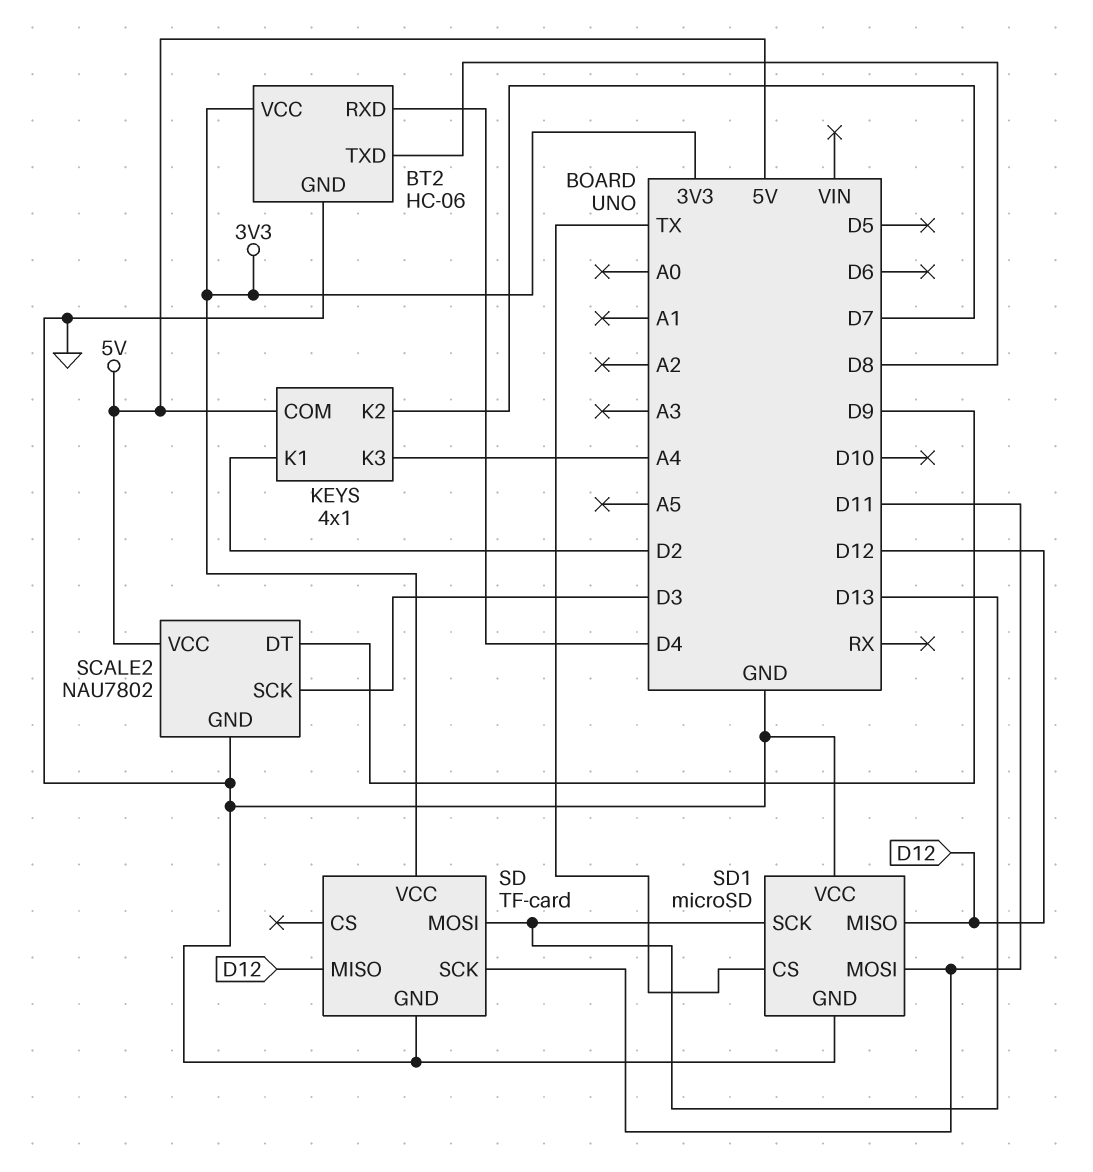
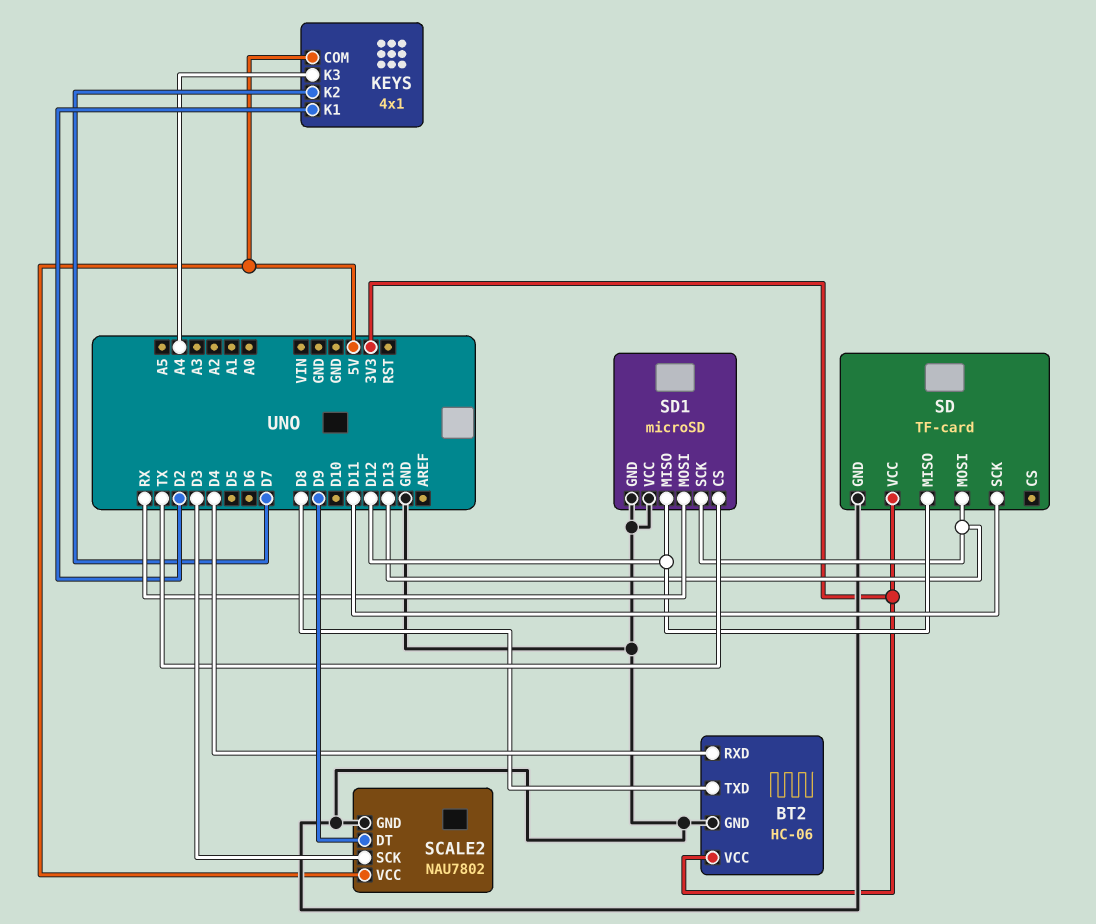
SD1 pin MOSI: D11 -> RX

